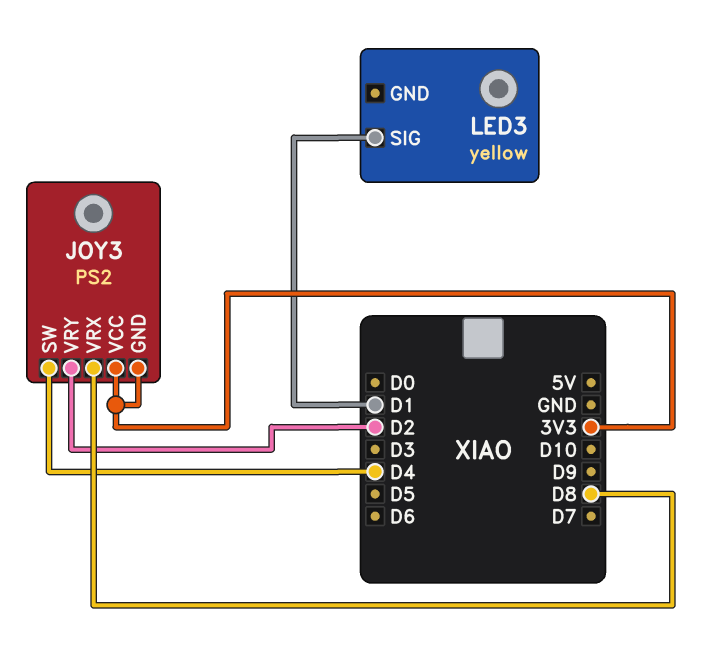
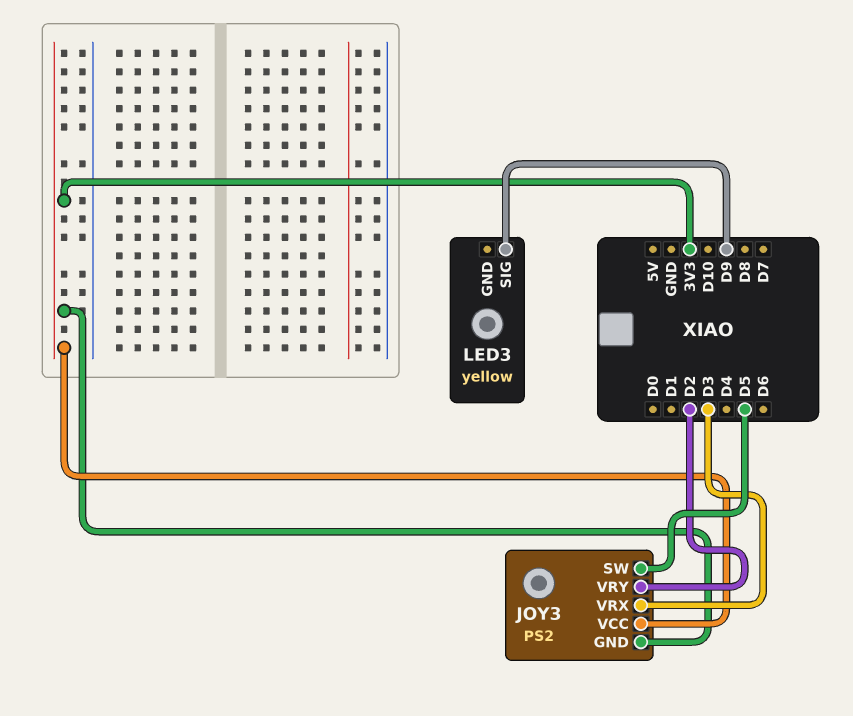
JOY3 pin SW: D4 -> D5
JOY3 pin VRX: D8 -> D3
LED3 pin SIG: D1 -> D9

